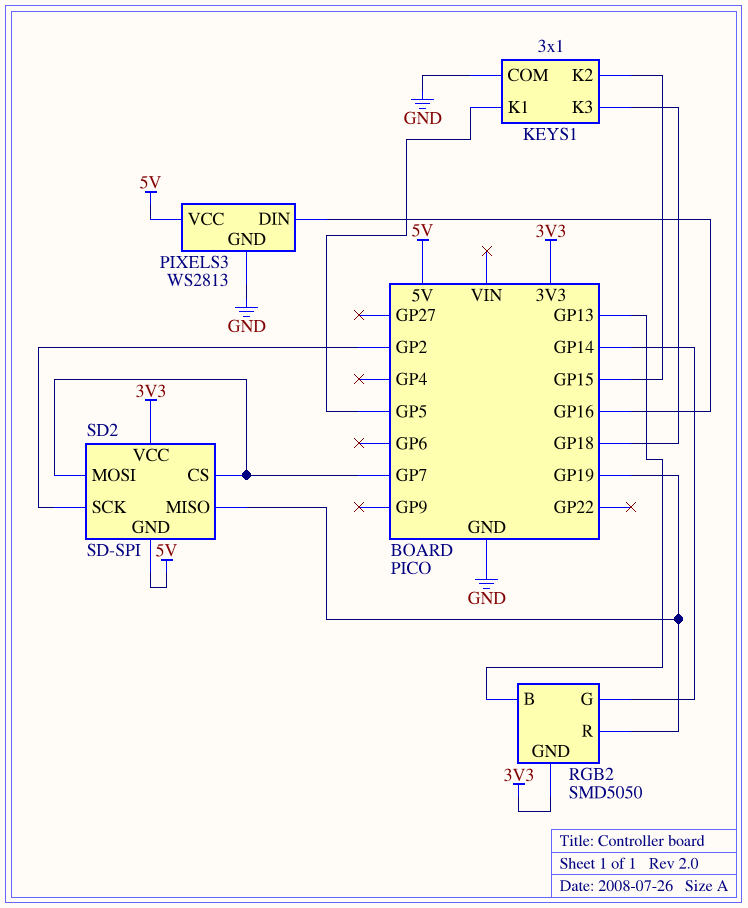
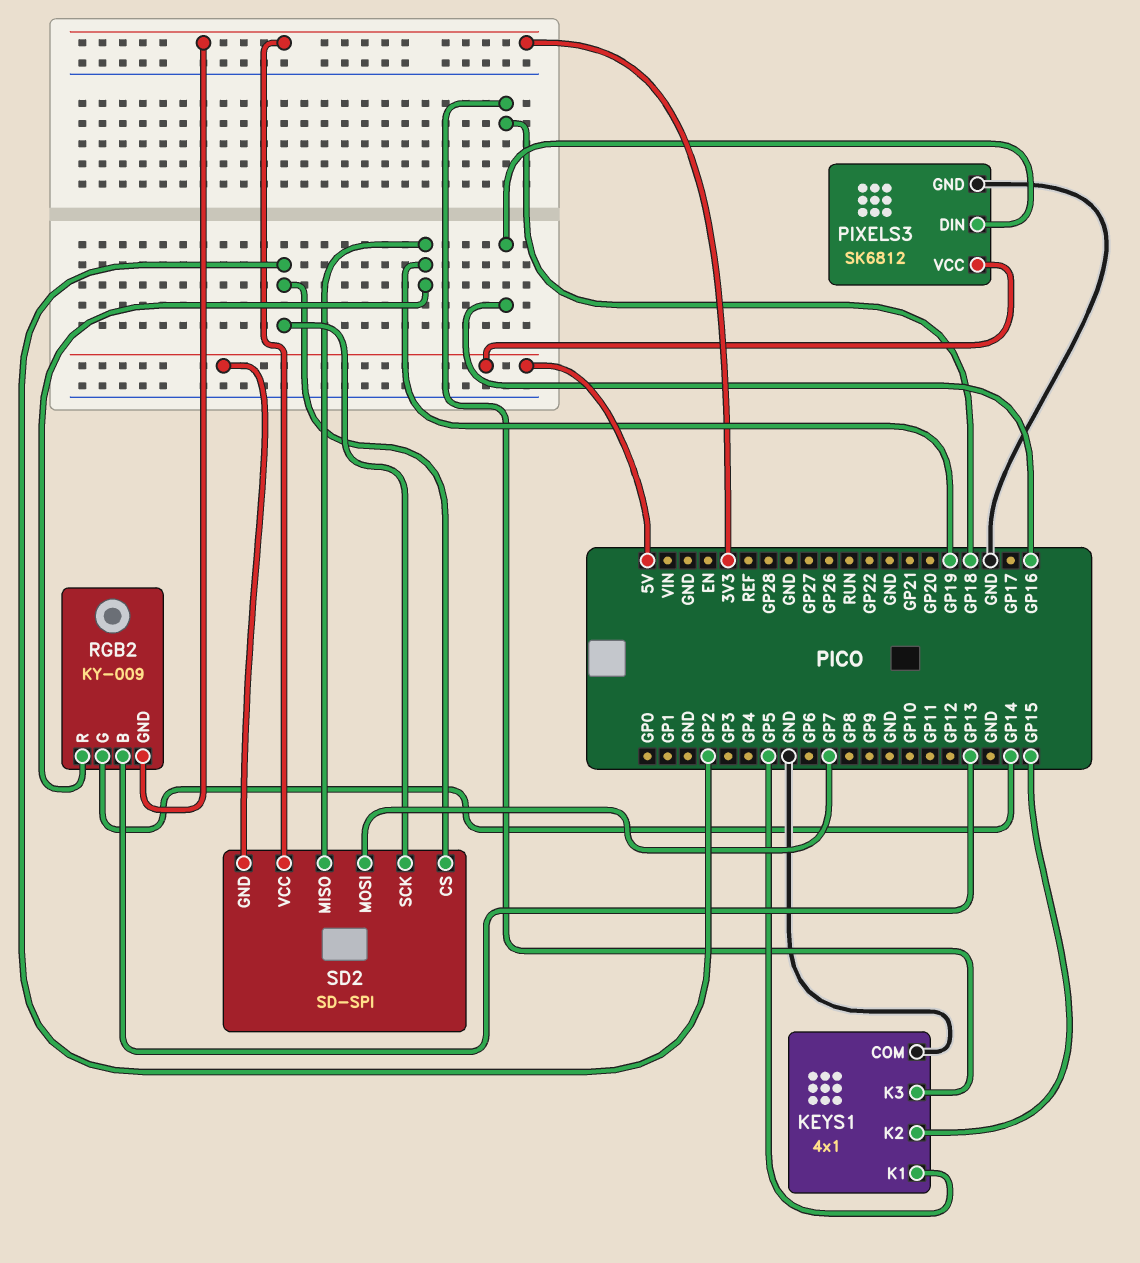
KEYS1: 3x1 -> 4x1
PIXELS3: WS2813 -> SK6812
RGB2: SMD5050 -> KY-009
SD2 pin CS: GP7 -> GP2

